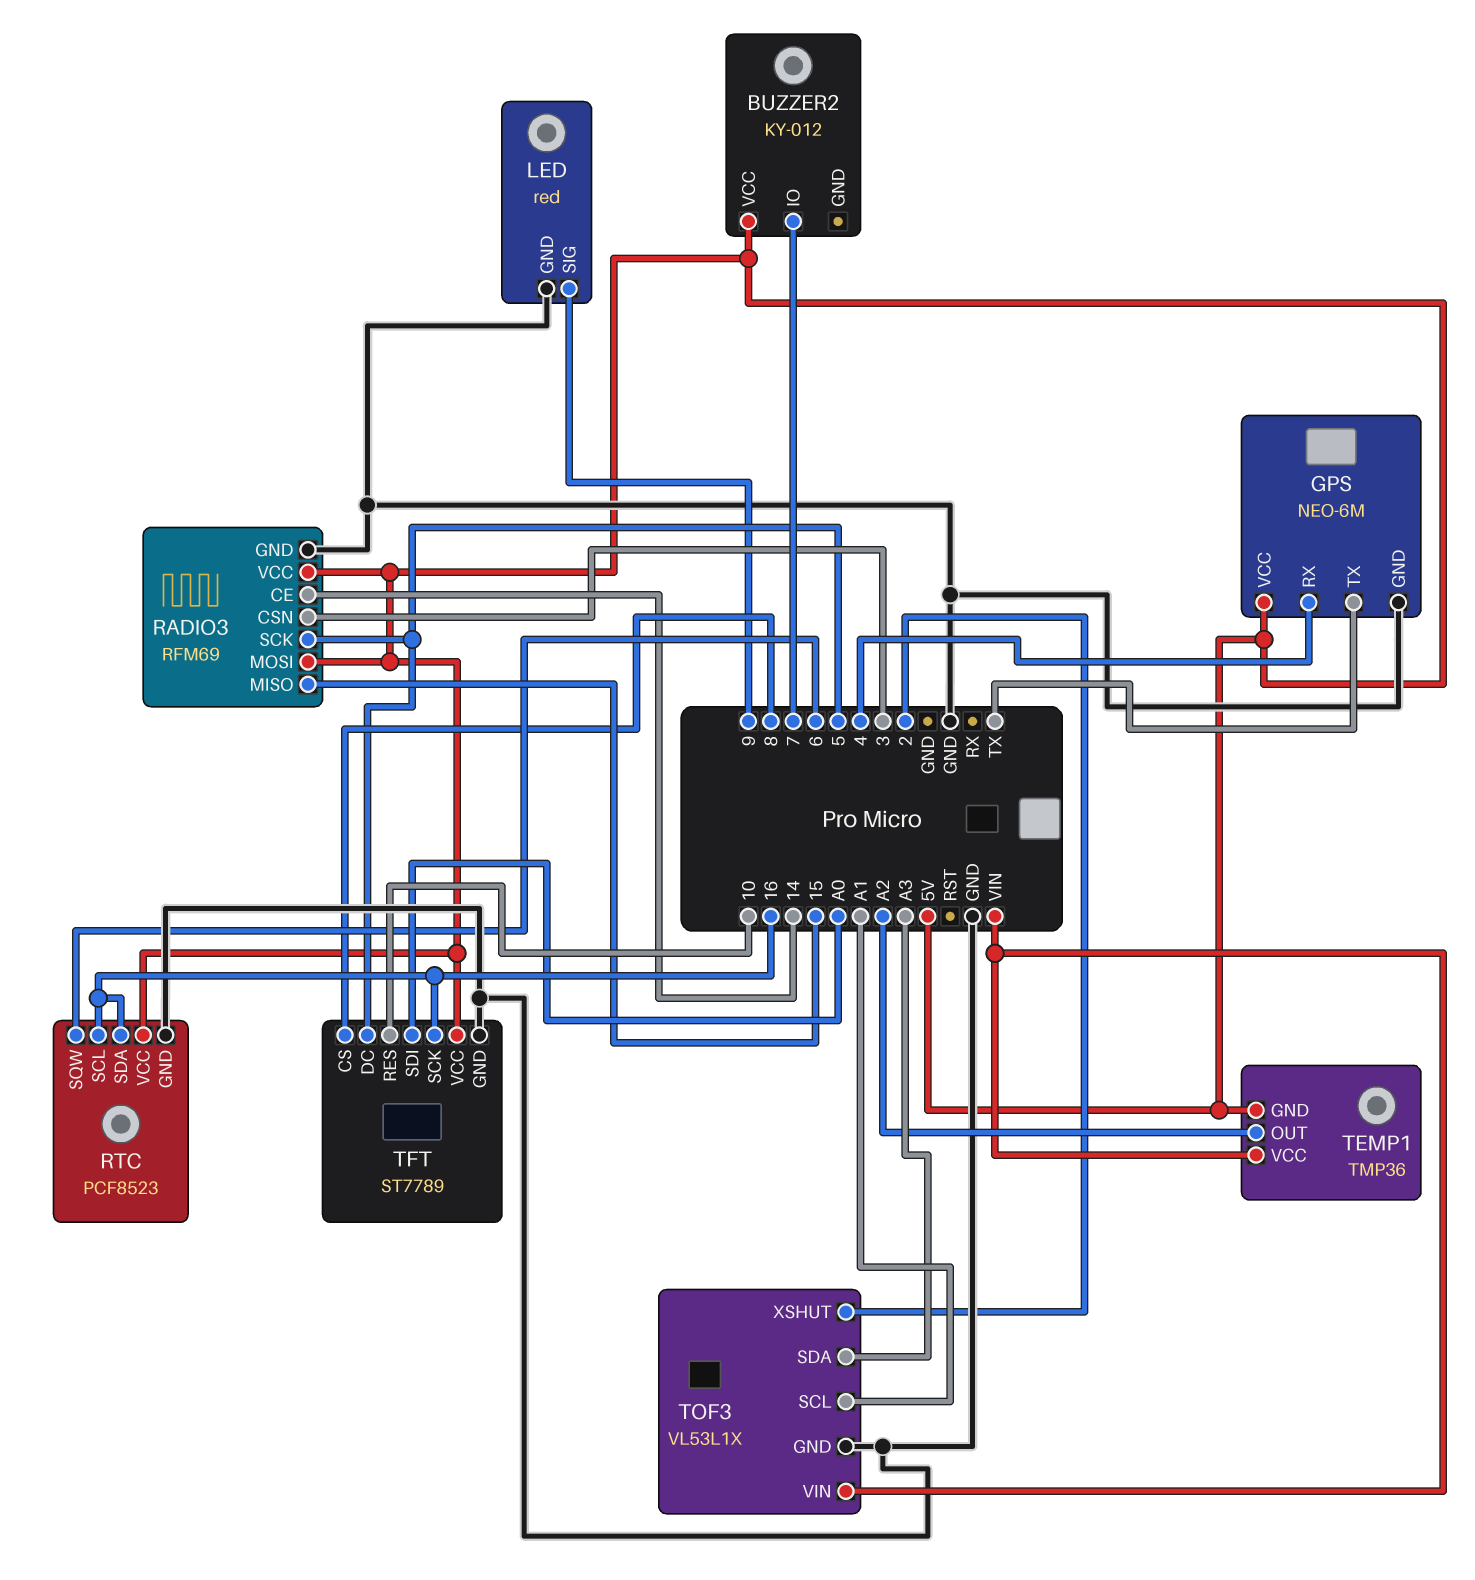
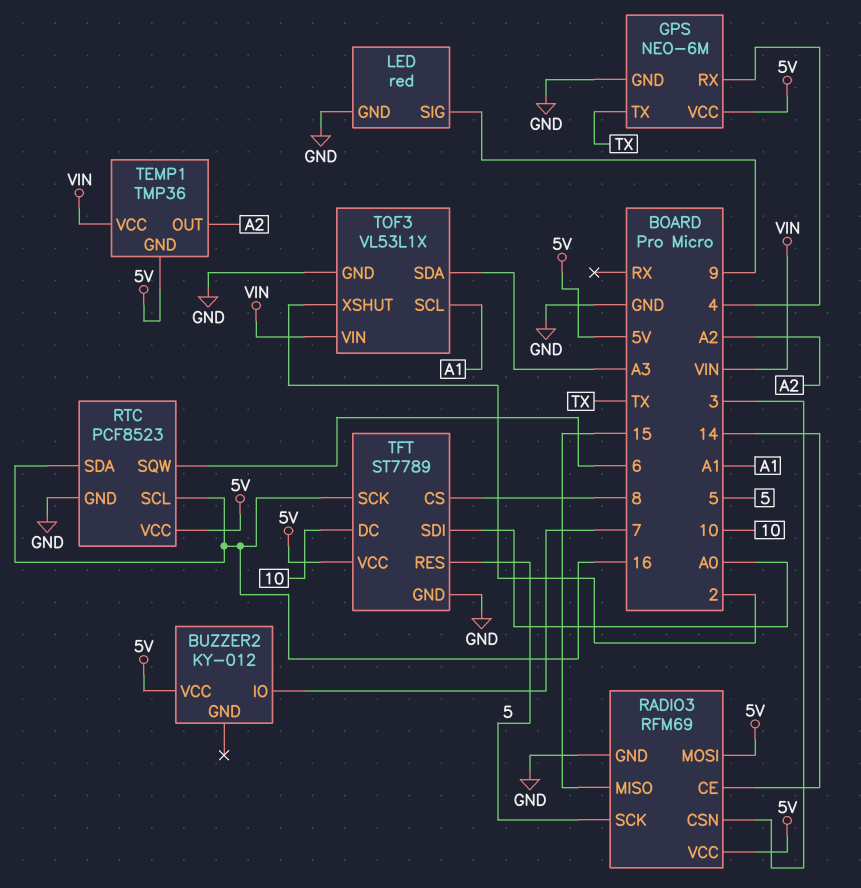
TFT pin DC: 5 -> 10
TFT pin RES: 10 -> 5

